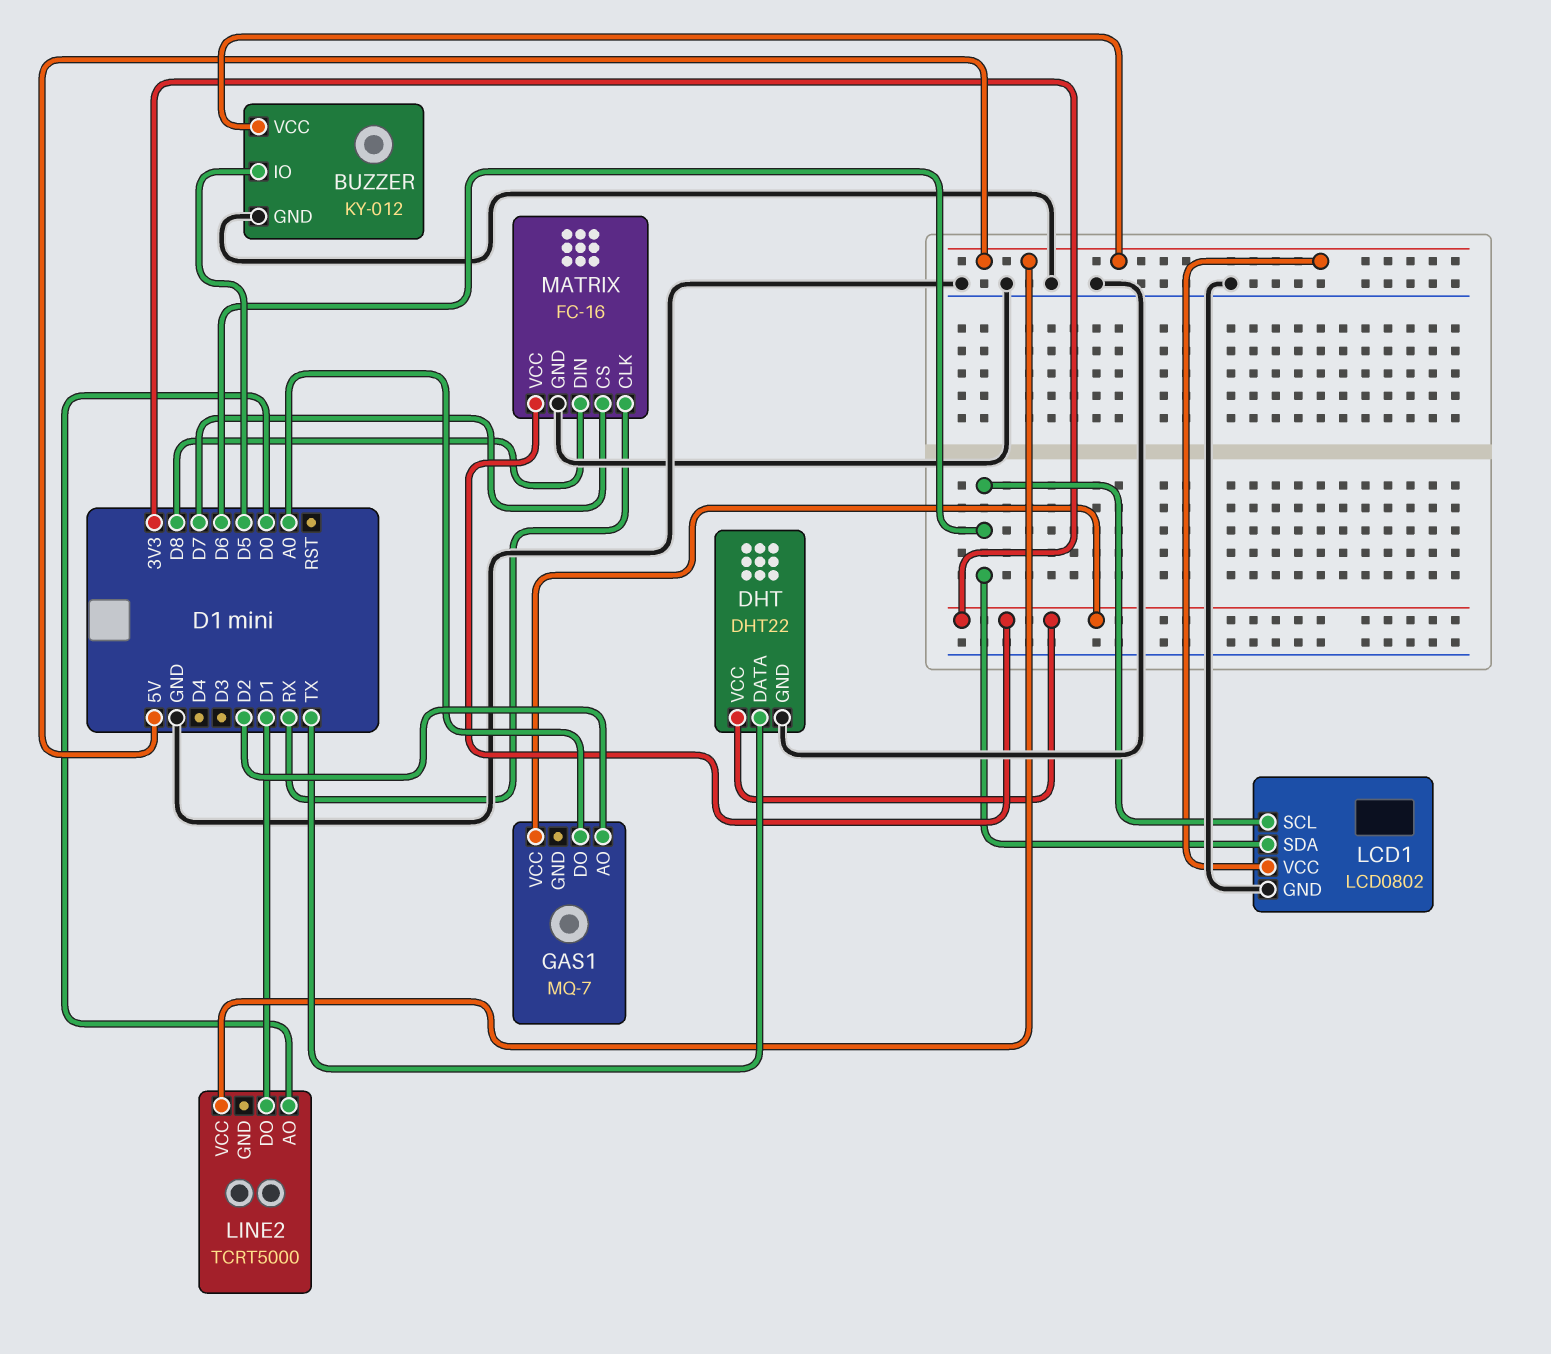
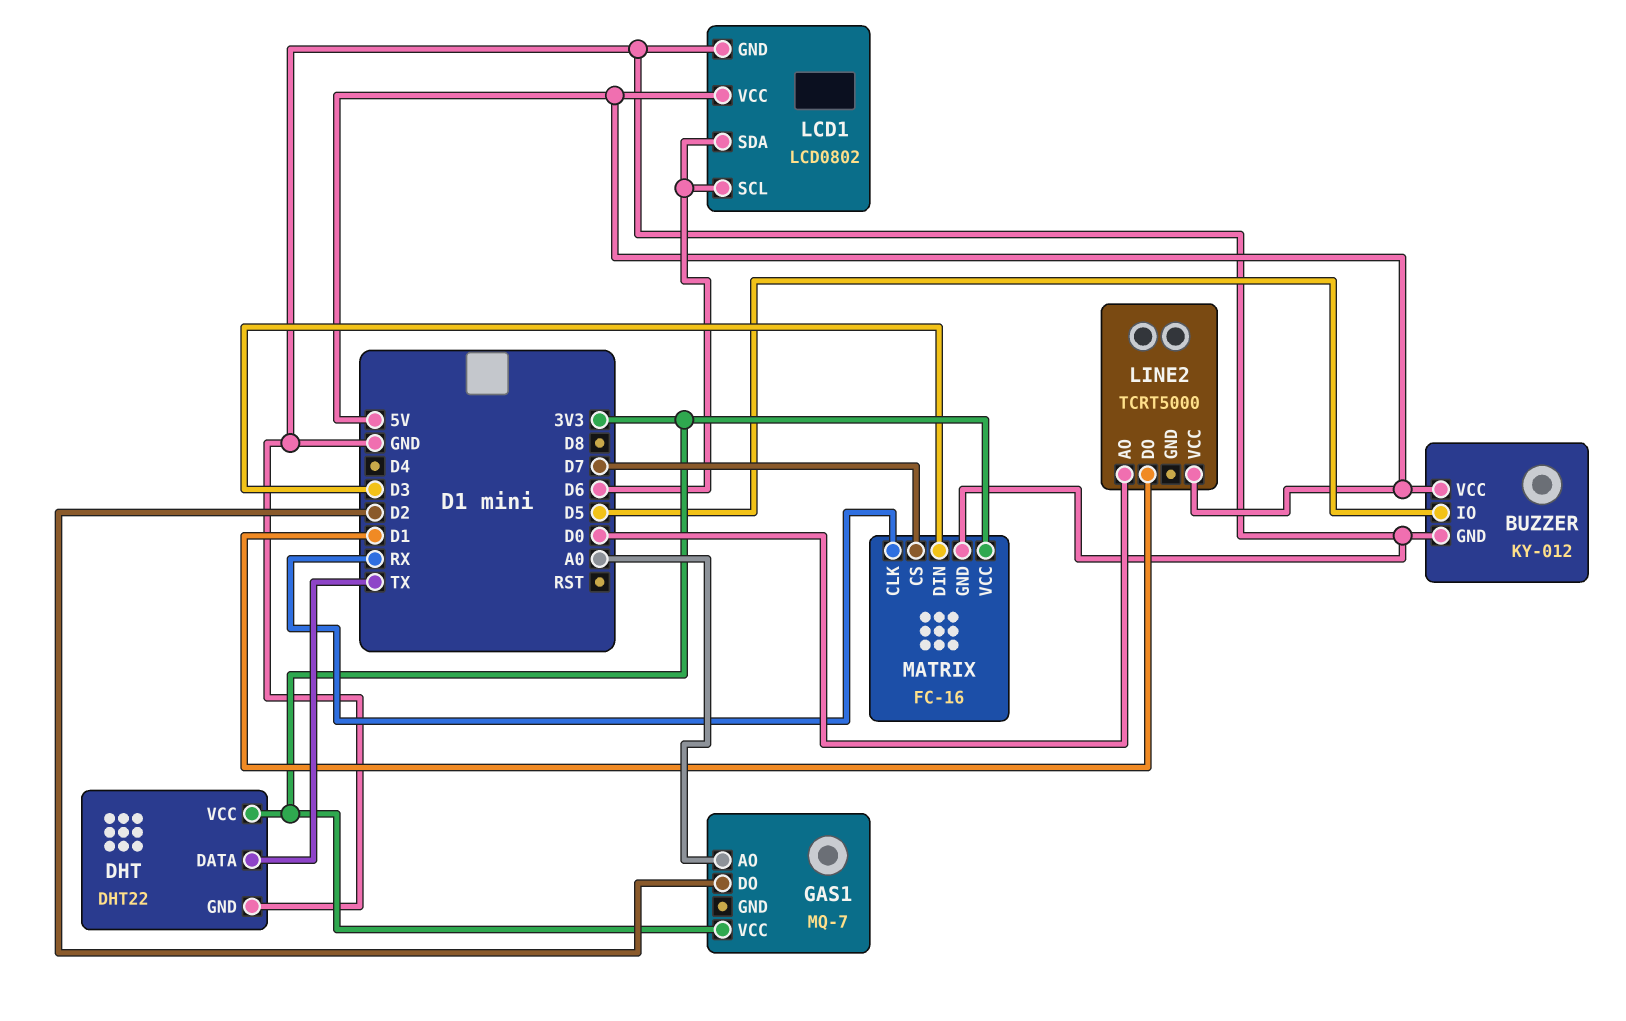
GAS1 pin AO: D2 -> A0
GAS1 pin DO: A0 -> D2
MATRIX pin DIN: D8 -> D3

